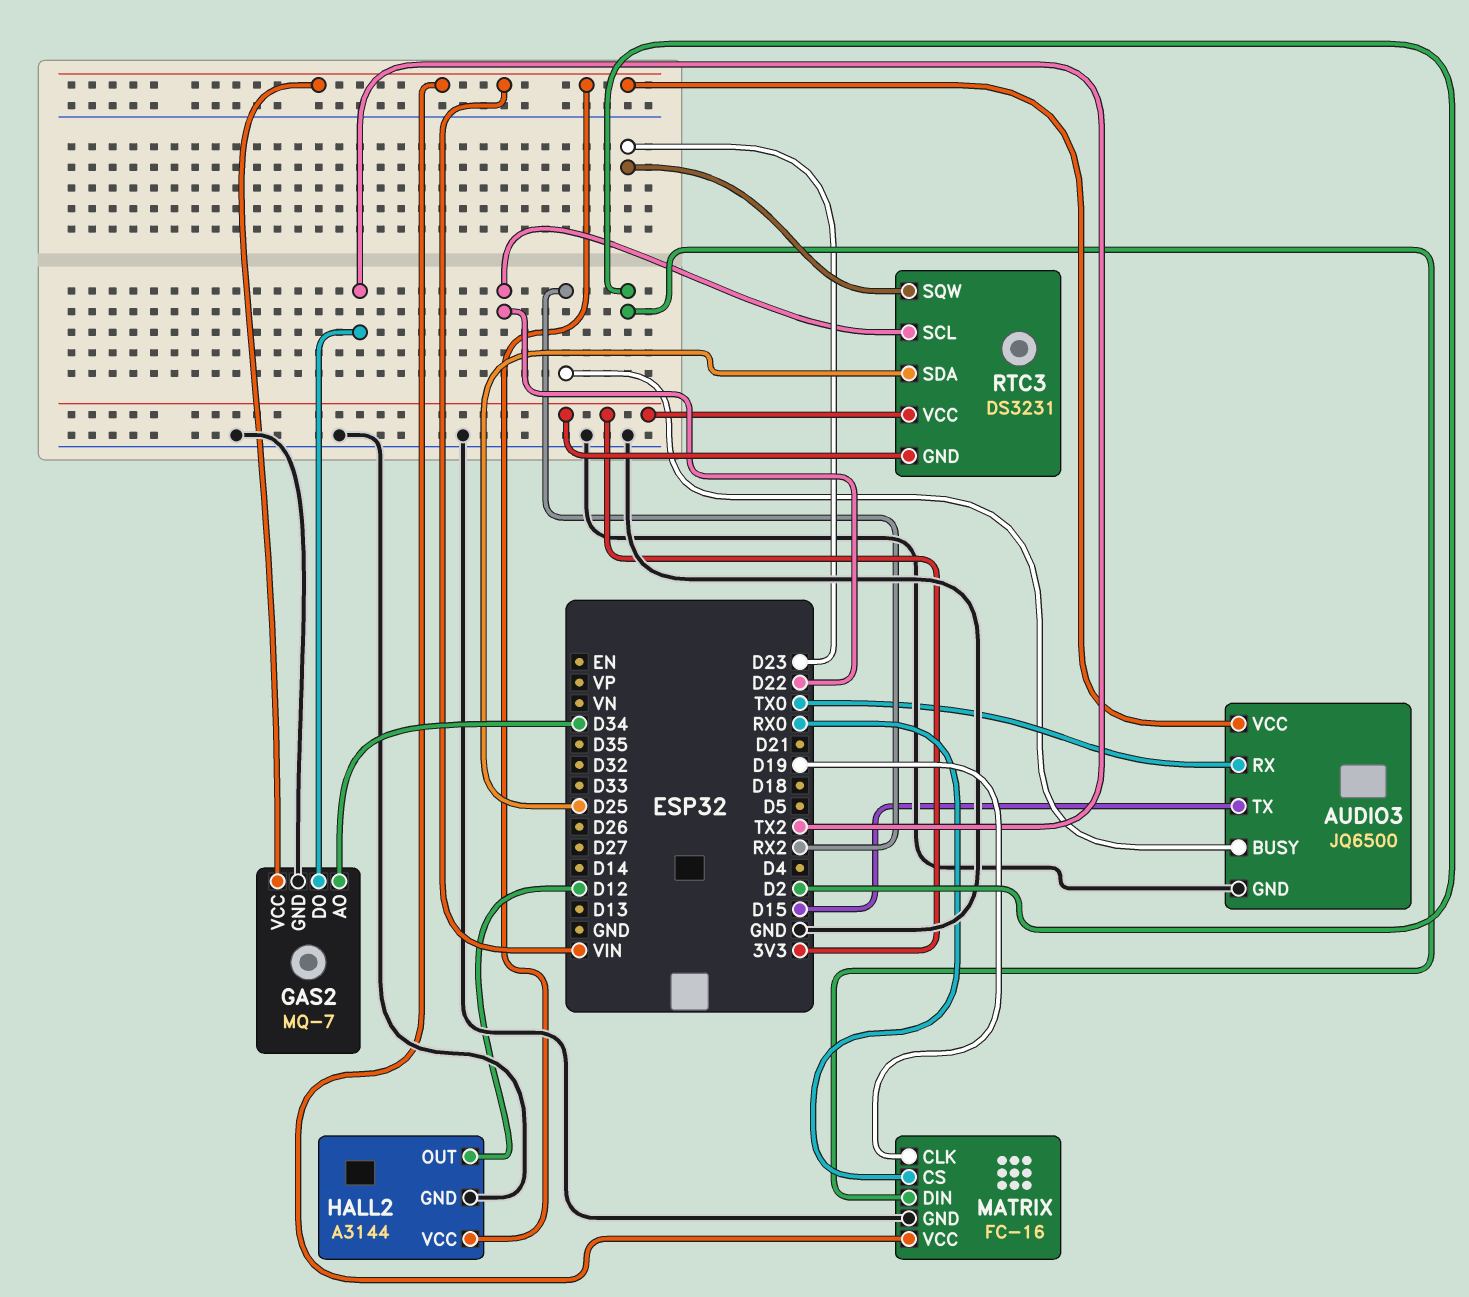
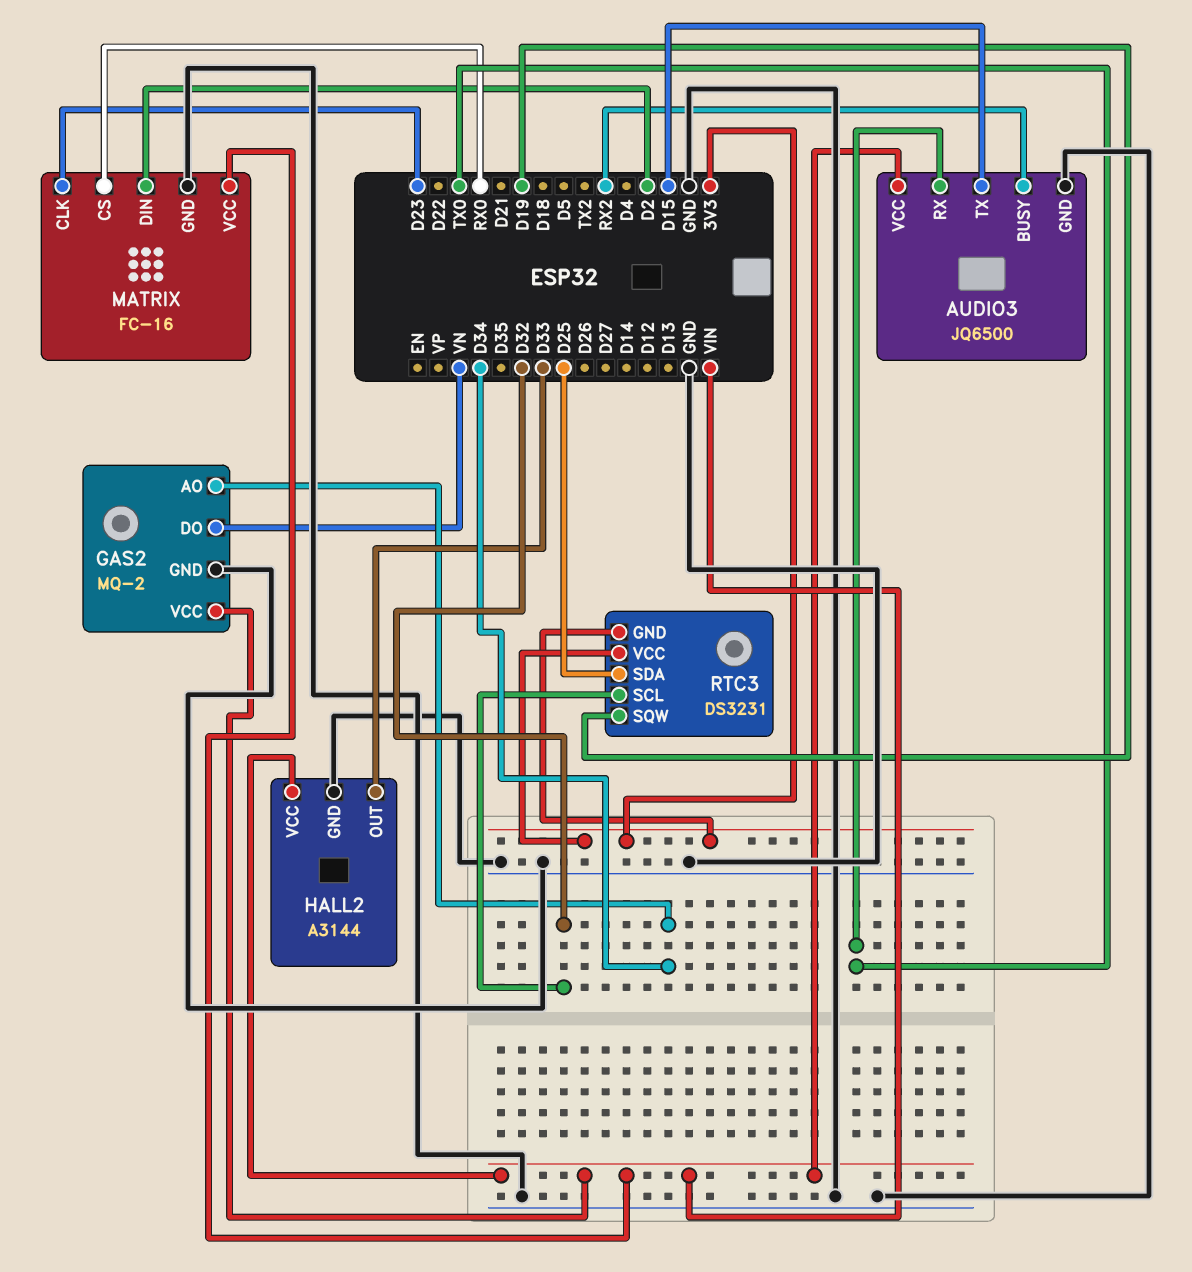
GAS2: MQ-7 -> MQ-2
GAS2 pin DO: TX2 -> VN
HALL2 pin OUT: D12 -> D33
MATRIX pin CLK: D19 -> D23
RTC3 pin SCL: D22 -> D32
RTC3 pin SQW: D23 -> D19

